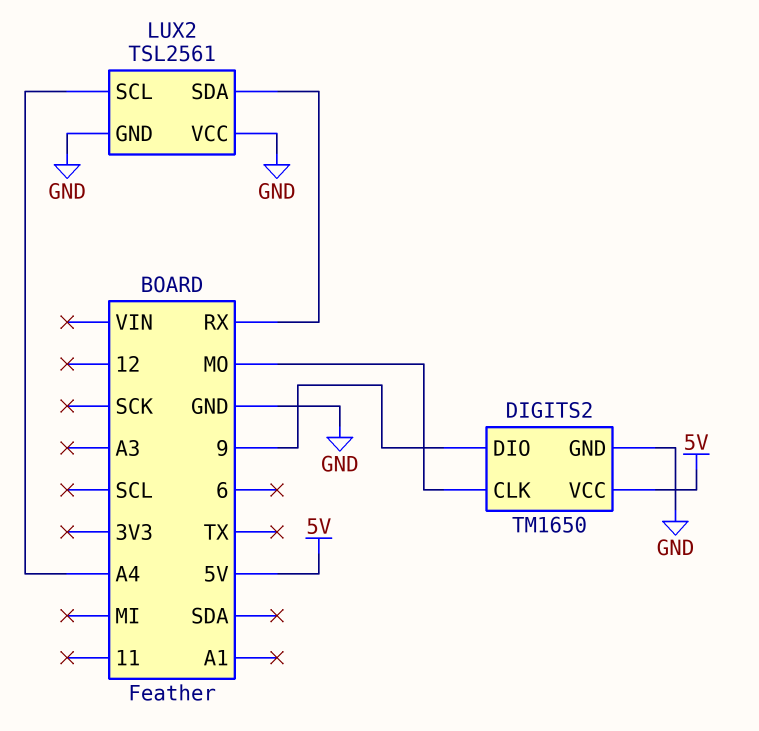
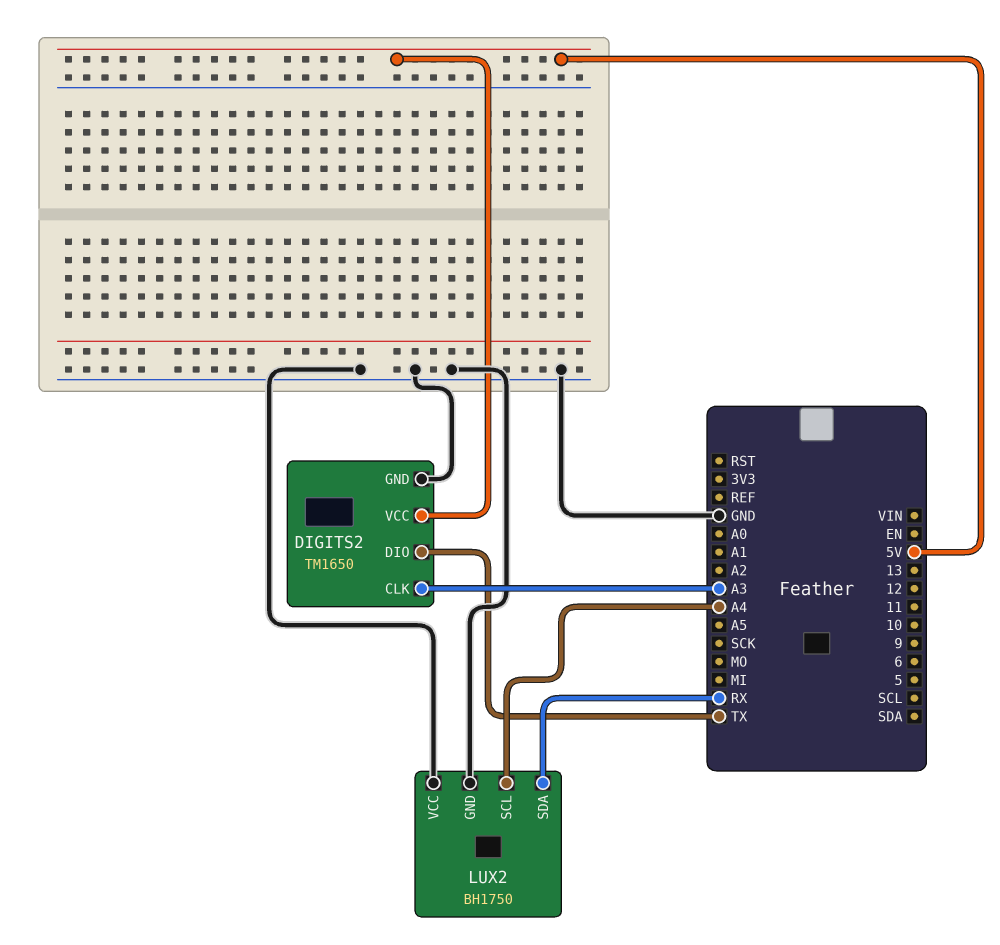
DIGITS2 pin CLK: MO -> A3
DIGITS2 pin DIO: 9 -> TX
LUX2: TSL2561 -> BH1750

